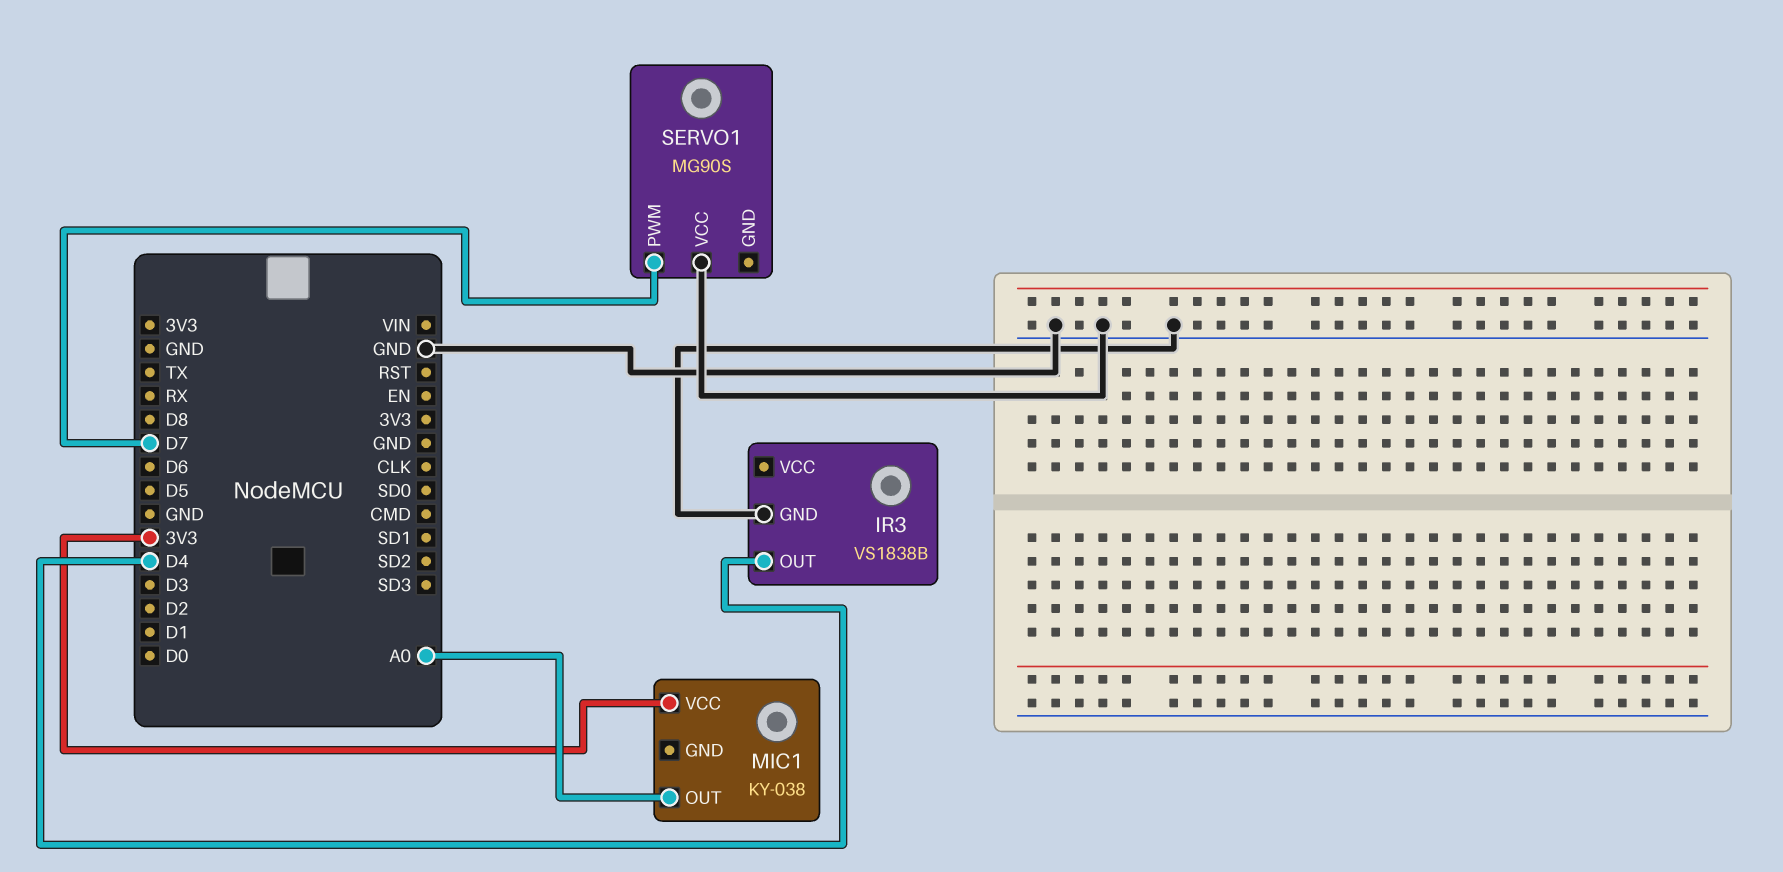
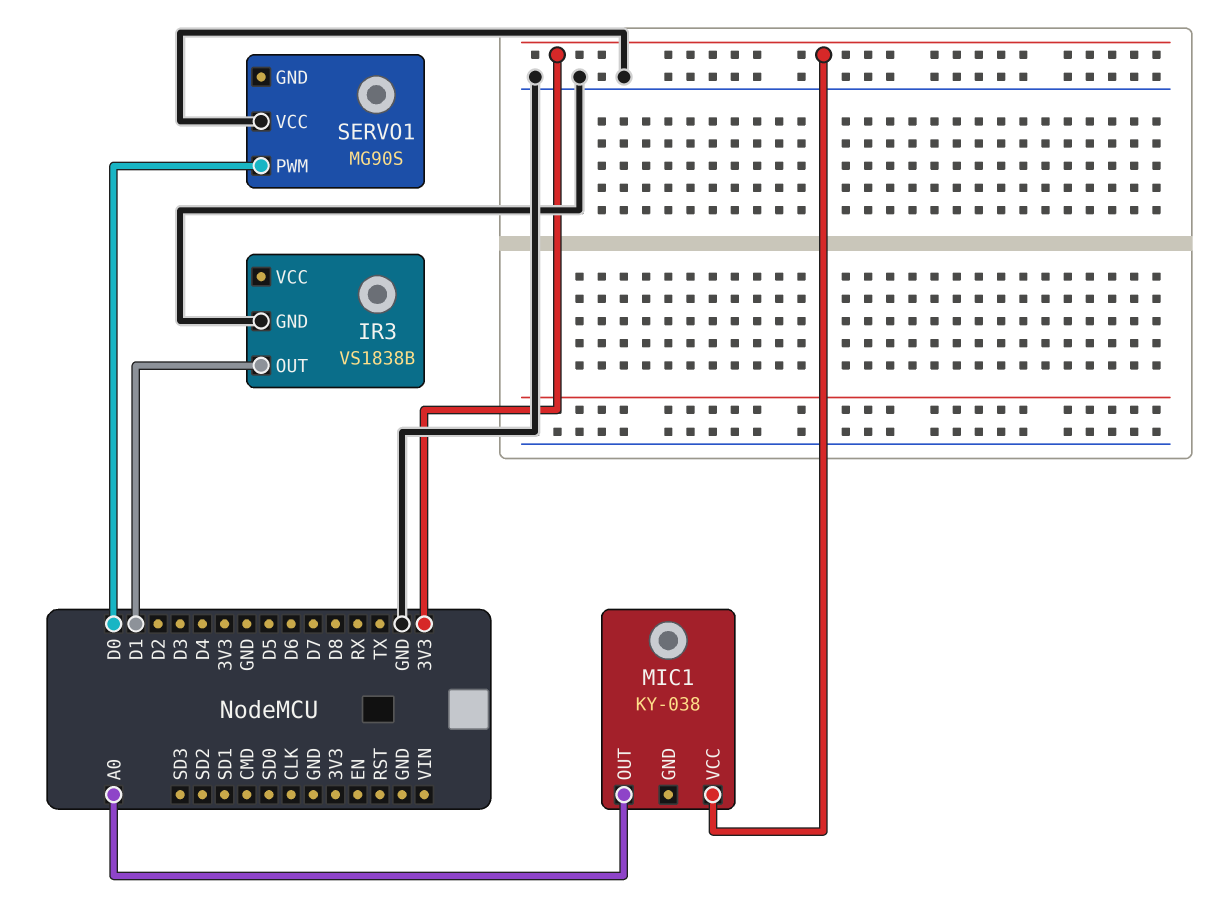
IR3 pin OUT: D4 -> D1
SERVO1 pin PWM: D7 -> D0

